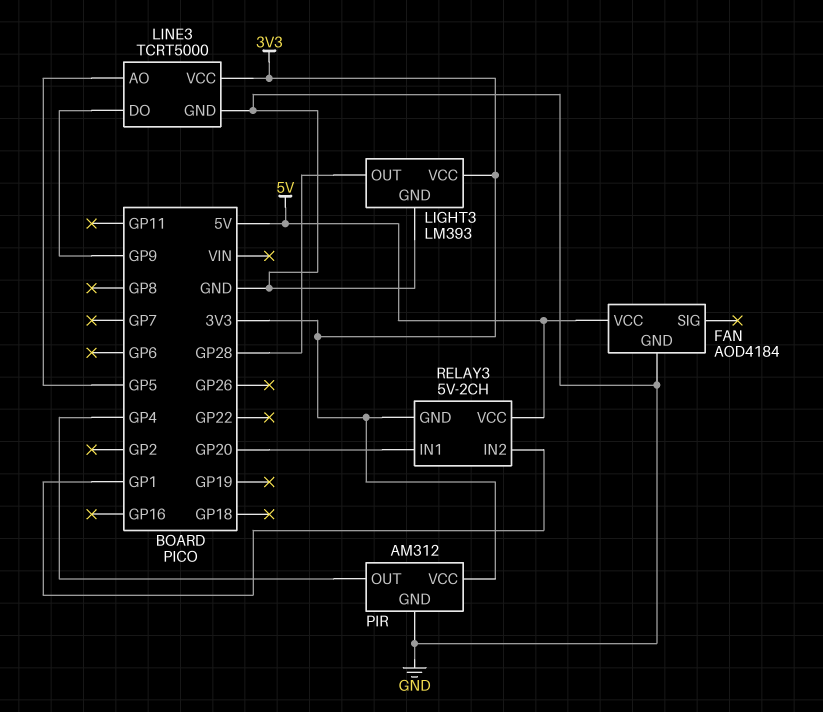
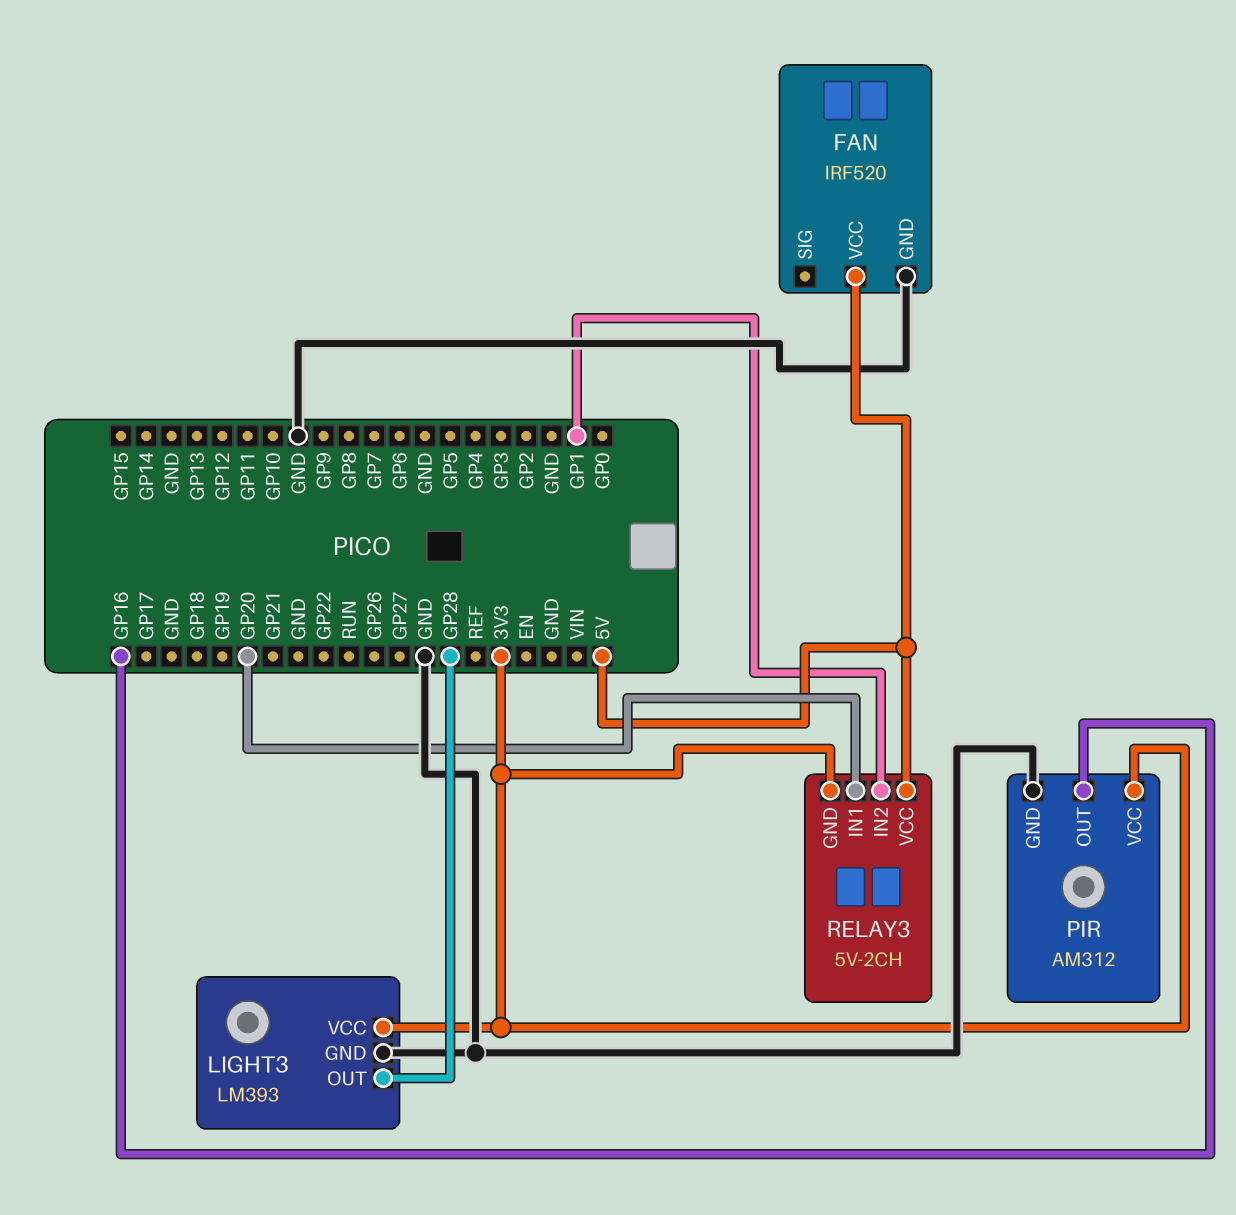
FAN: AOD4184 -> IRF520
LINE3: TCRT5000 -> none
LINE3 pin AO: GP5 -> none
LINE3 pin DO: GP9 -> none
LINE3 pin GND: GND -> none
LINE3 pin VCC: 3V3 -> none
PIR pin OUT: GP4 -> GP16

